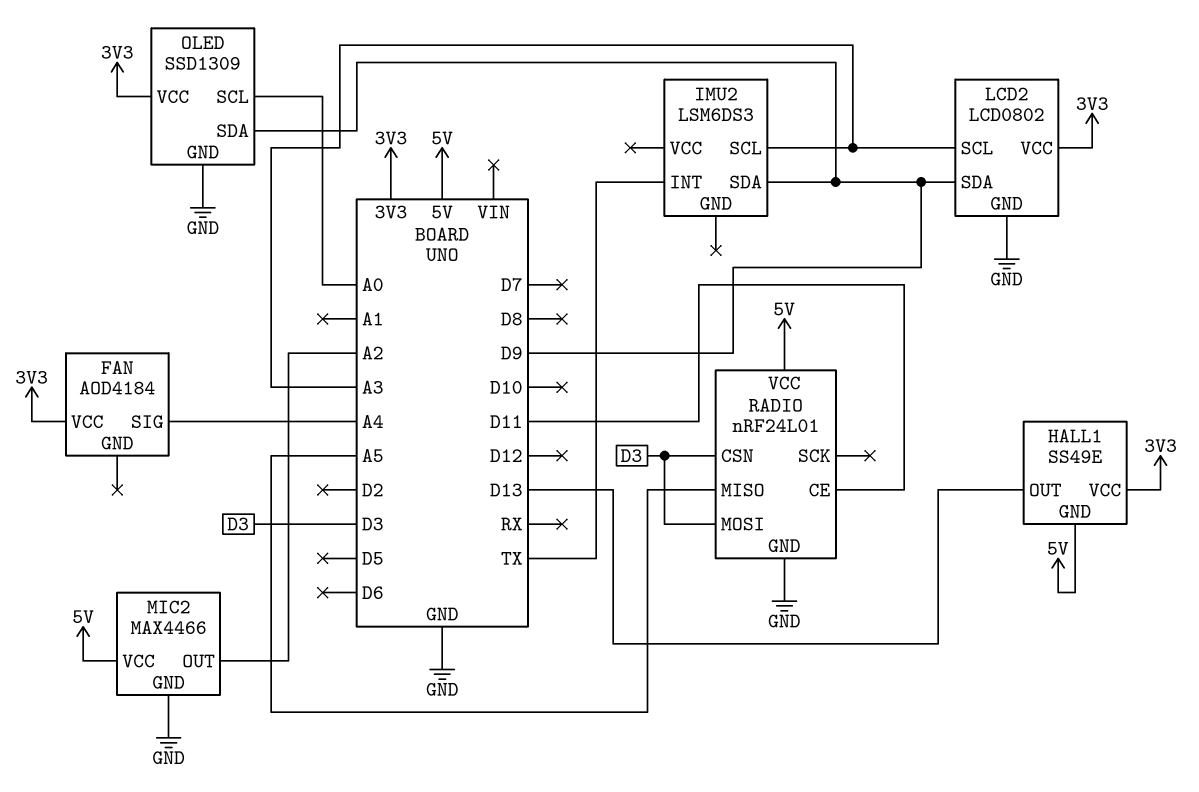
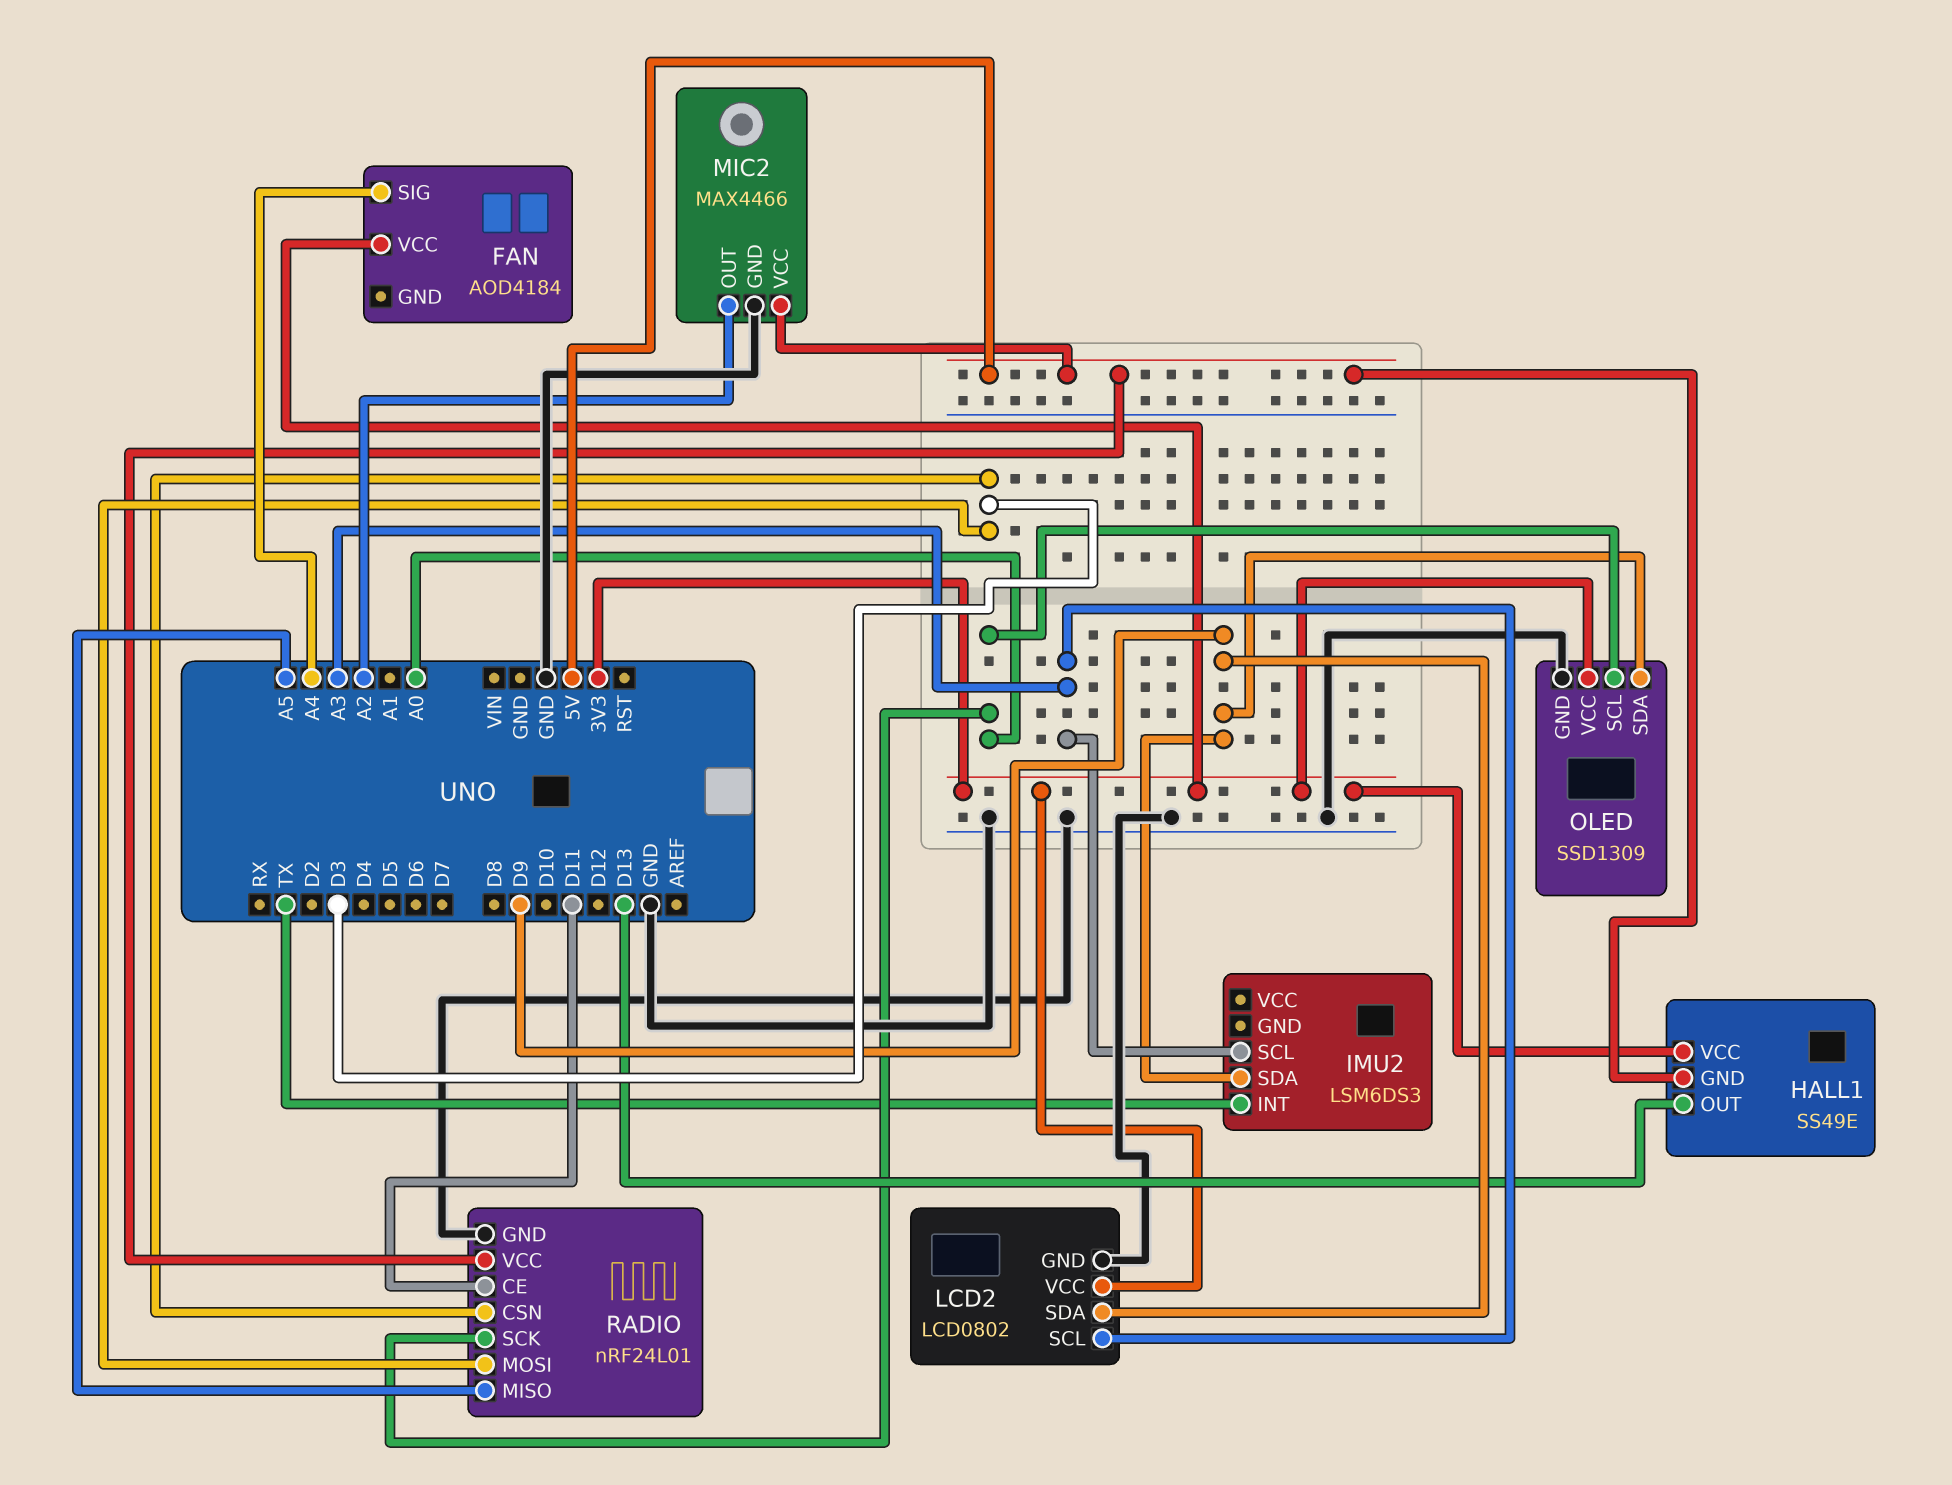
RADIO pin SCK: none -> A0

